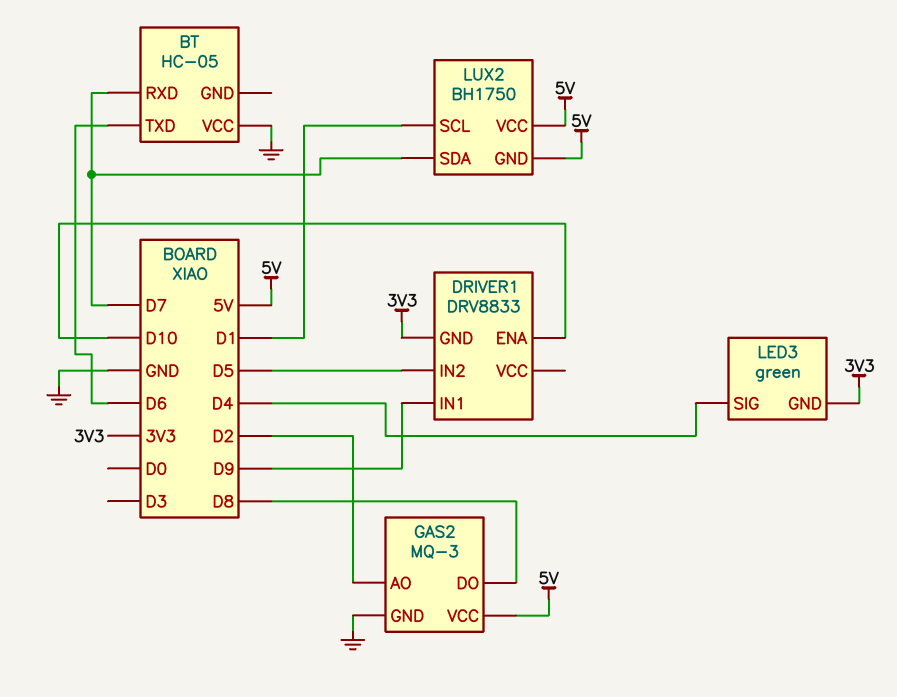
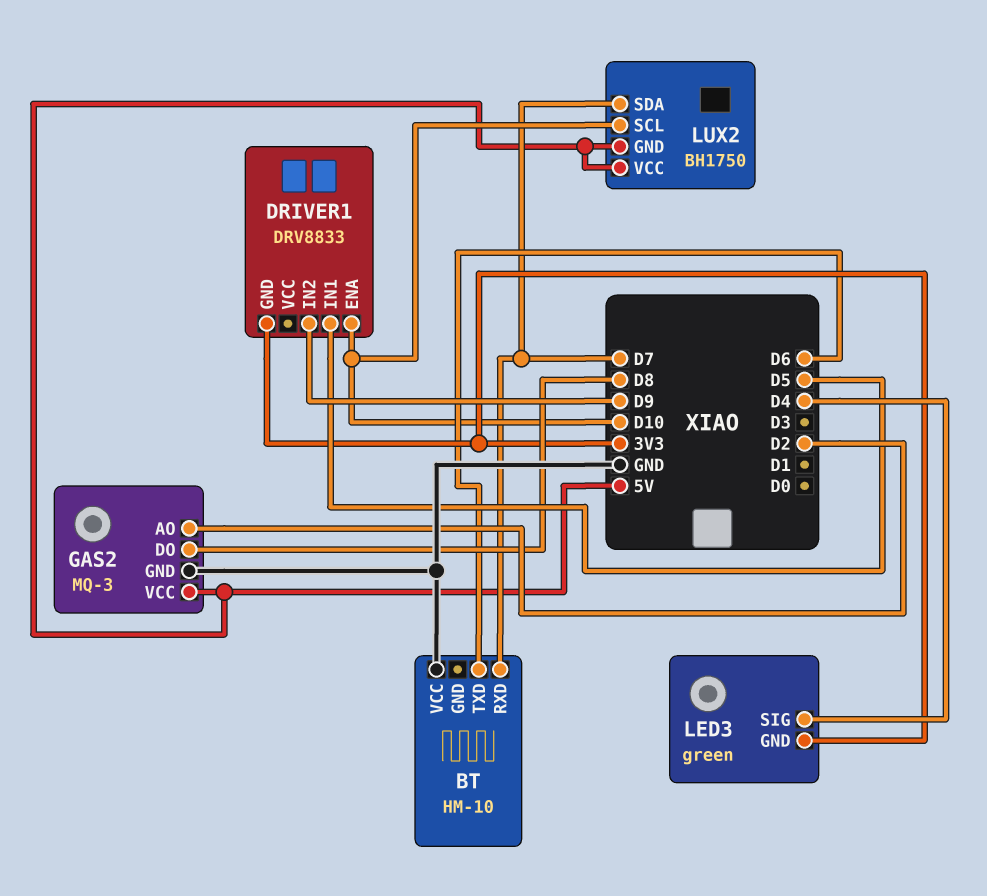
BT: HC-05 -> HM-10
DRIVER1 pin IN1: D9 -> D5
DRIVER1 pin IN2: D5 -> D9
LUX2 pin SCL: D1 -> D10

